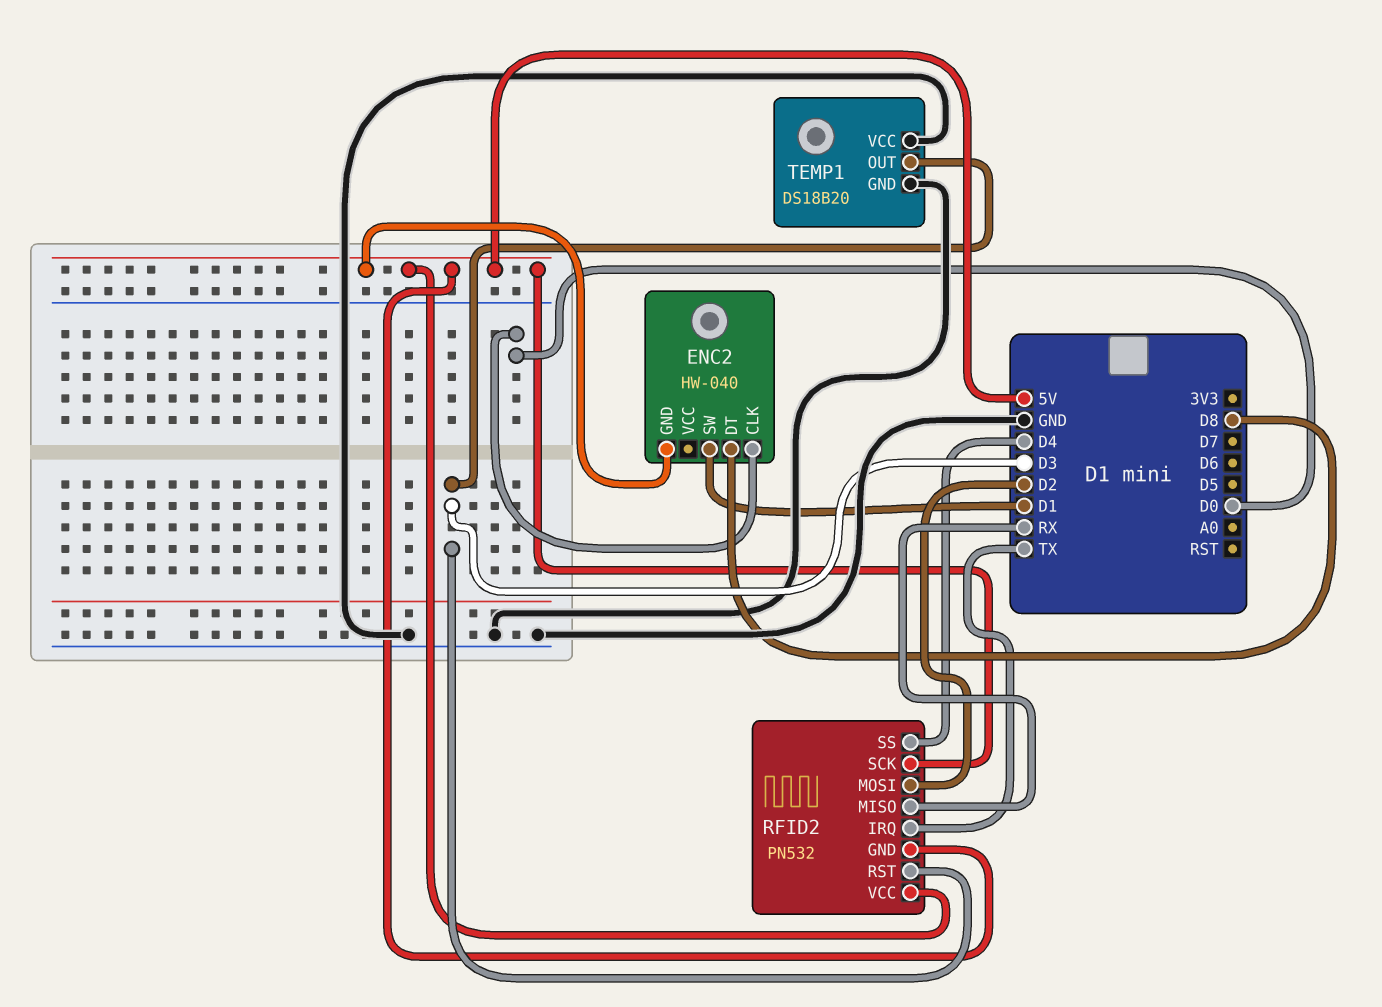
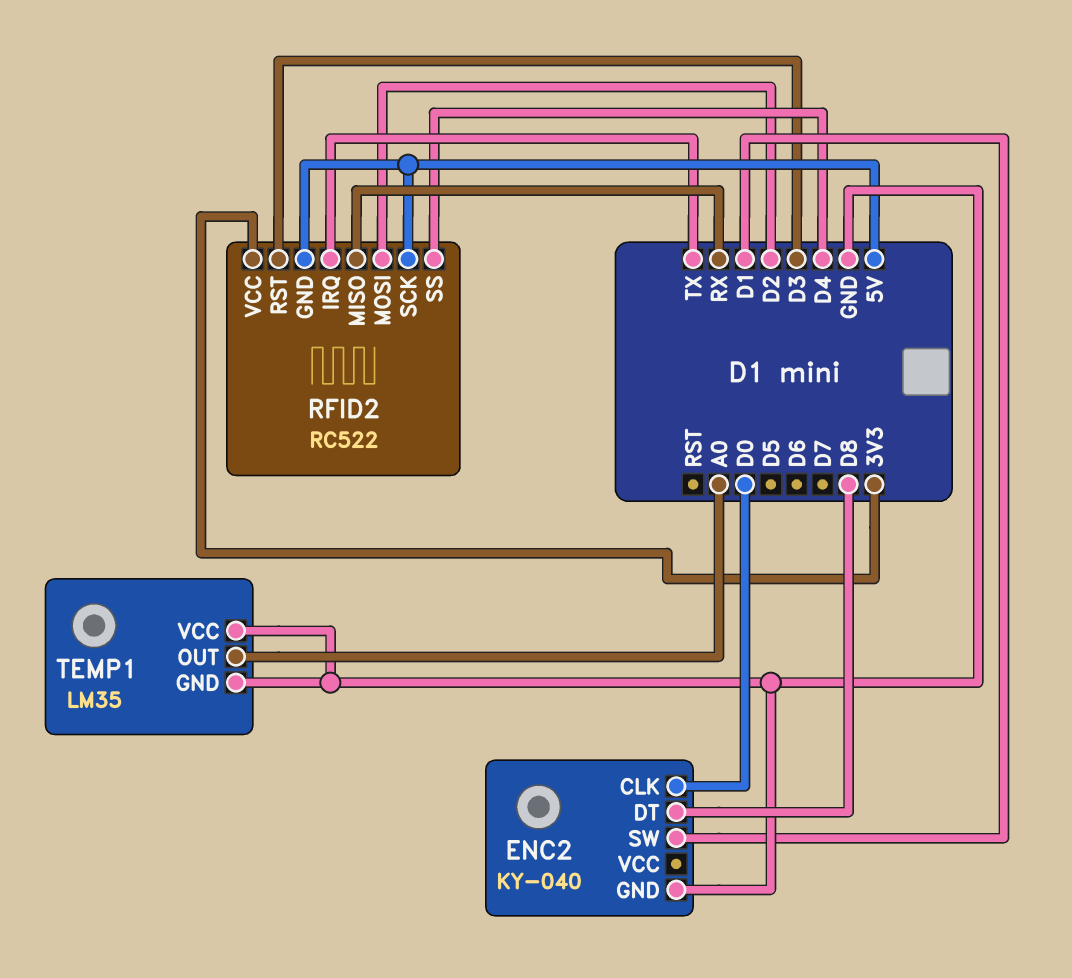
ENC2: HW-040 -> KY-040
ENC2 pin GND: 5V -> GND
RFID2: PN532 -> RC522
RFID2 pin VCC: 5V -> 3V3
TEMP1: DS18B20 -> LM35
TEMP1 pin OUT: D3 -> A0

